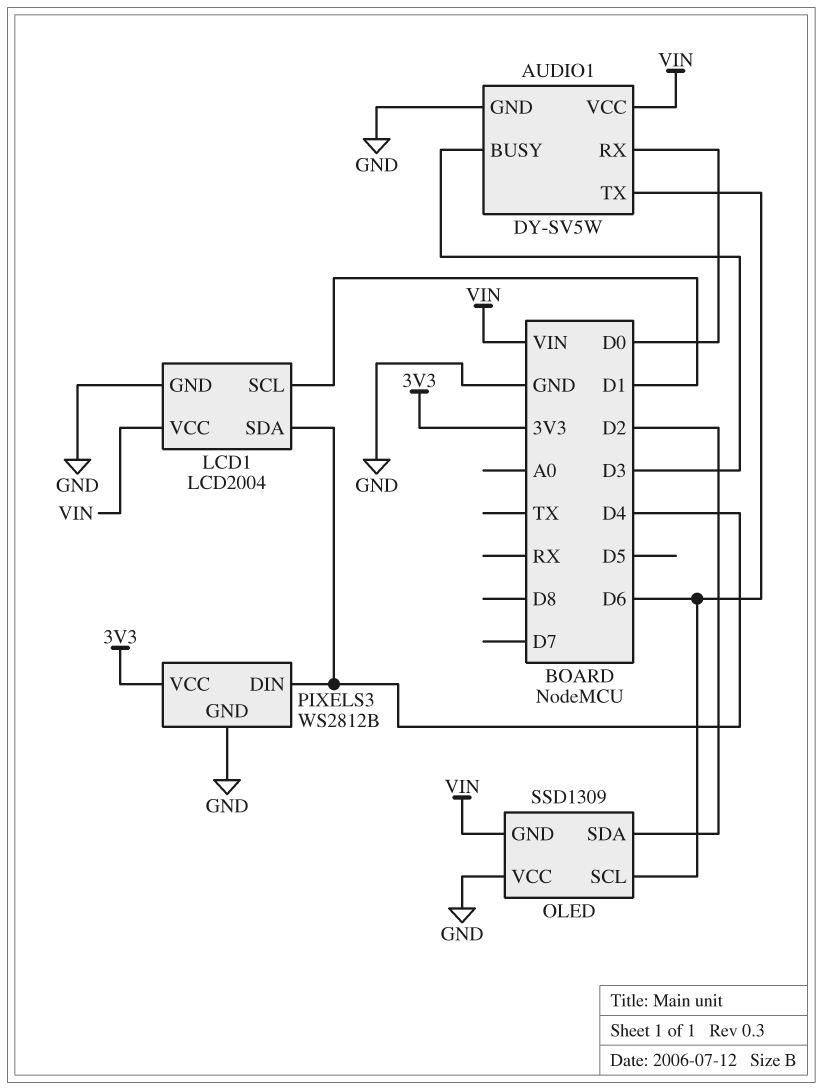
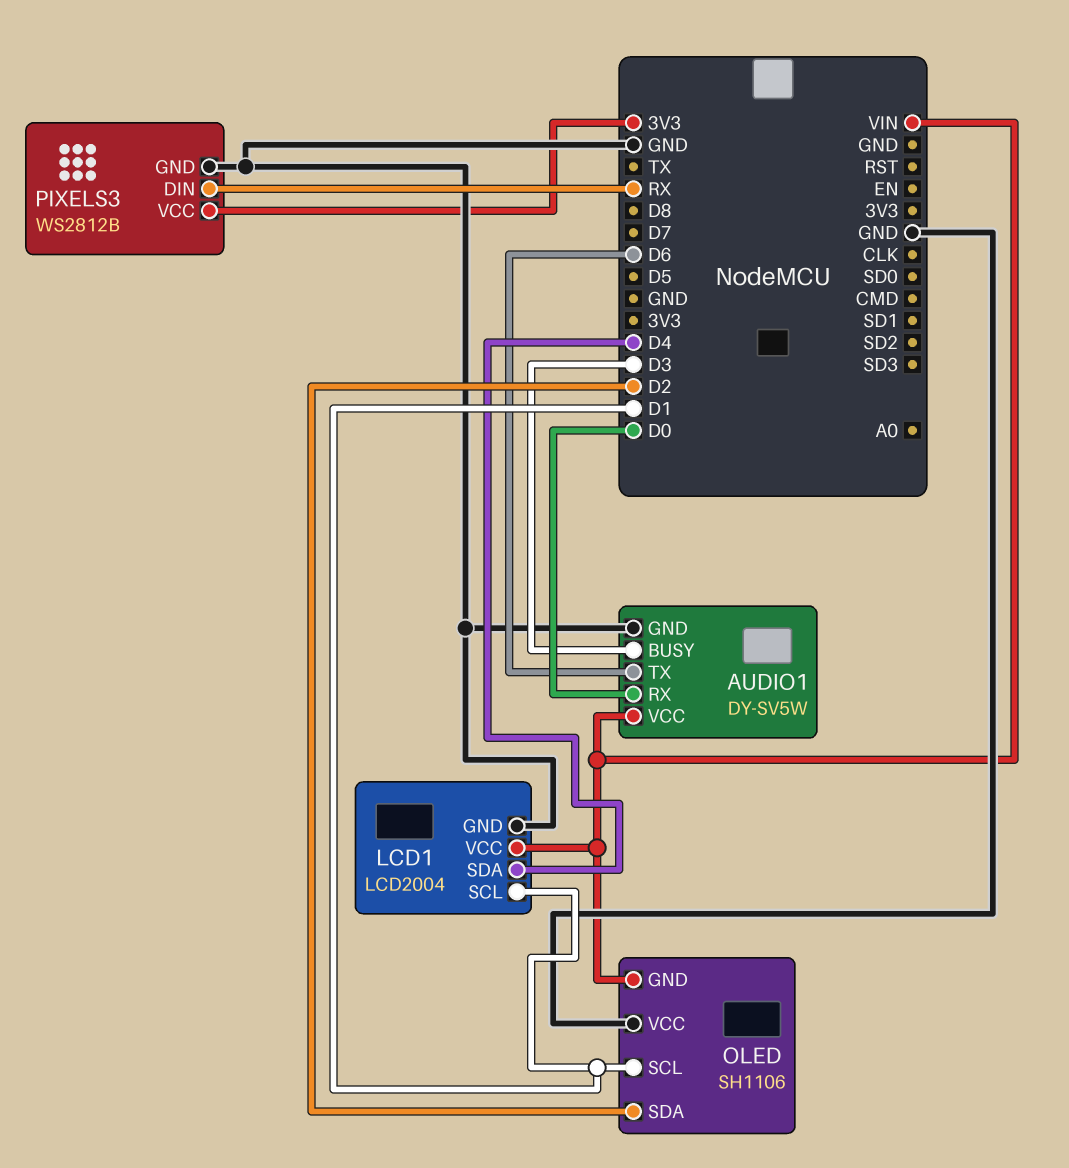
OLED: SSD1309 -> SH1106
OLED pin SCL: D6 -> D1
PIXELS3 pin DIN: D4 -> RX

